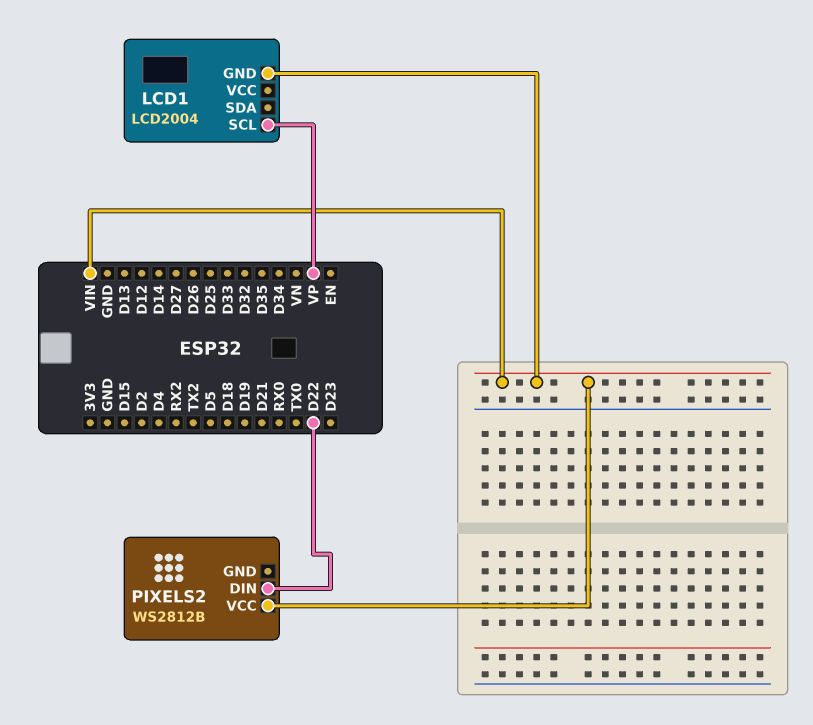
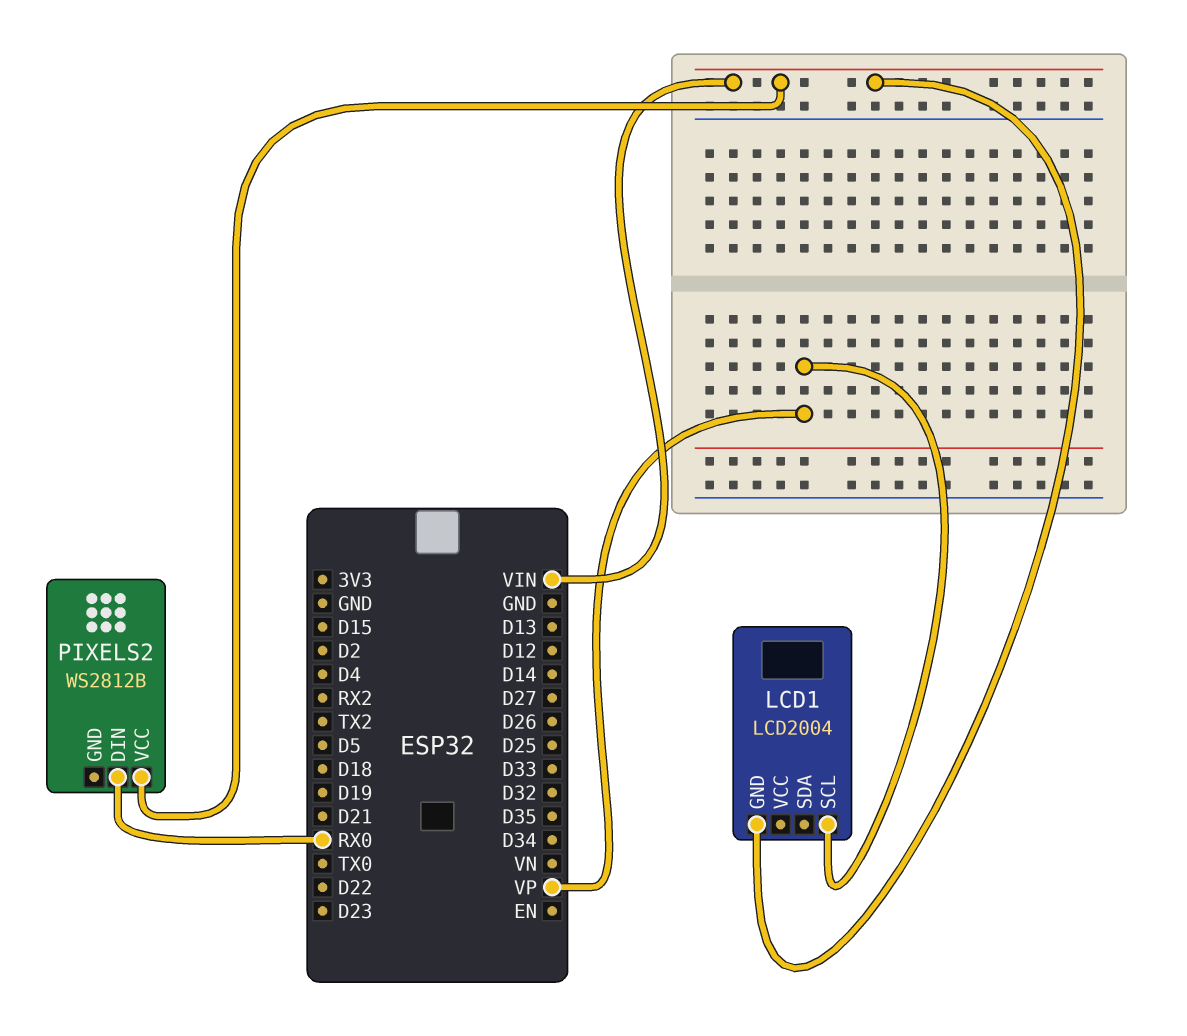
PIXELS2 pin DIN: D22 -> RX0

